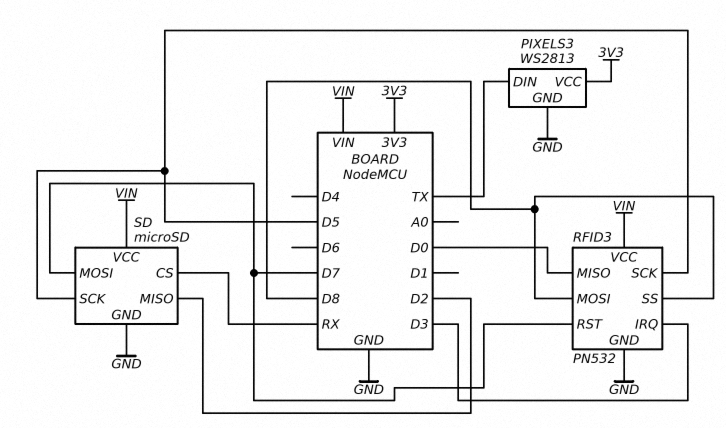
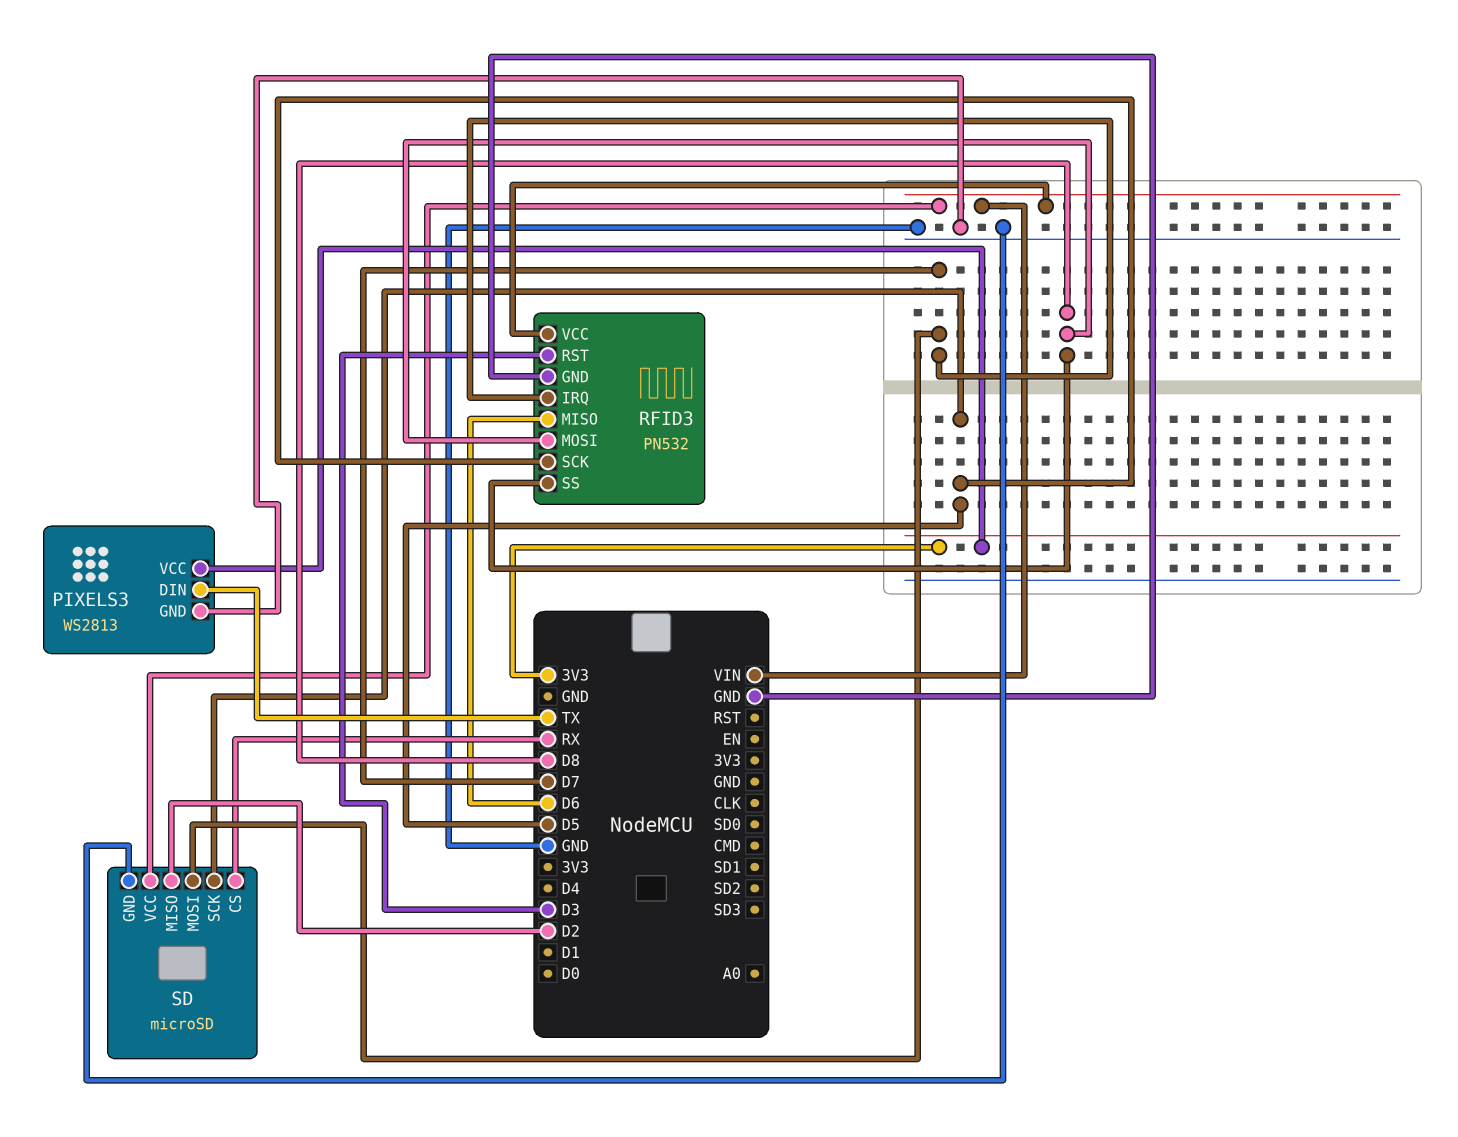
RFID3 pin IRQ: D3 -> D7
RFID3 pin MISO: D0 -> D6
RFID3 pin RST: D7 -> D3

